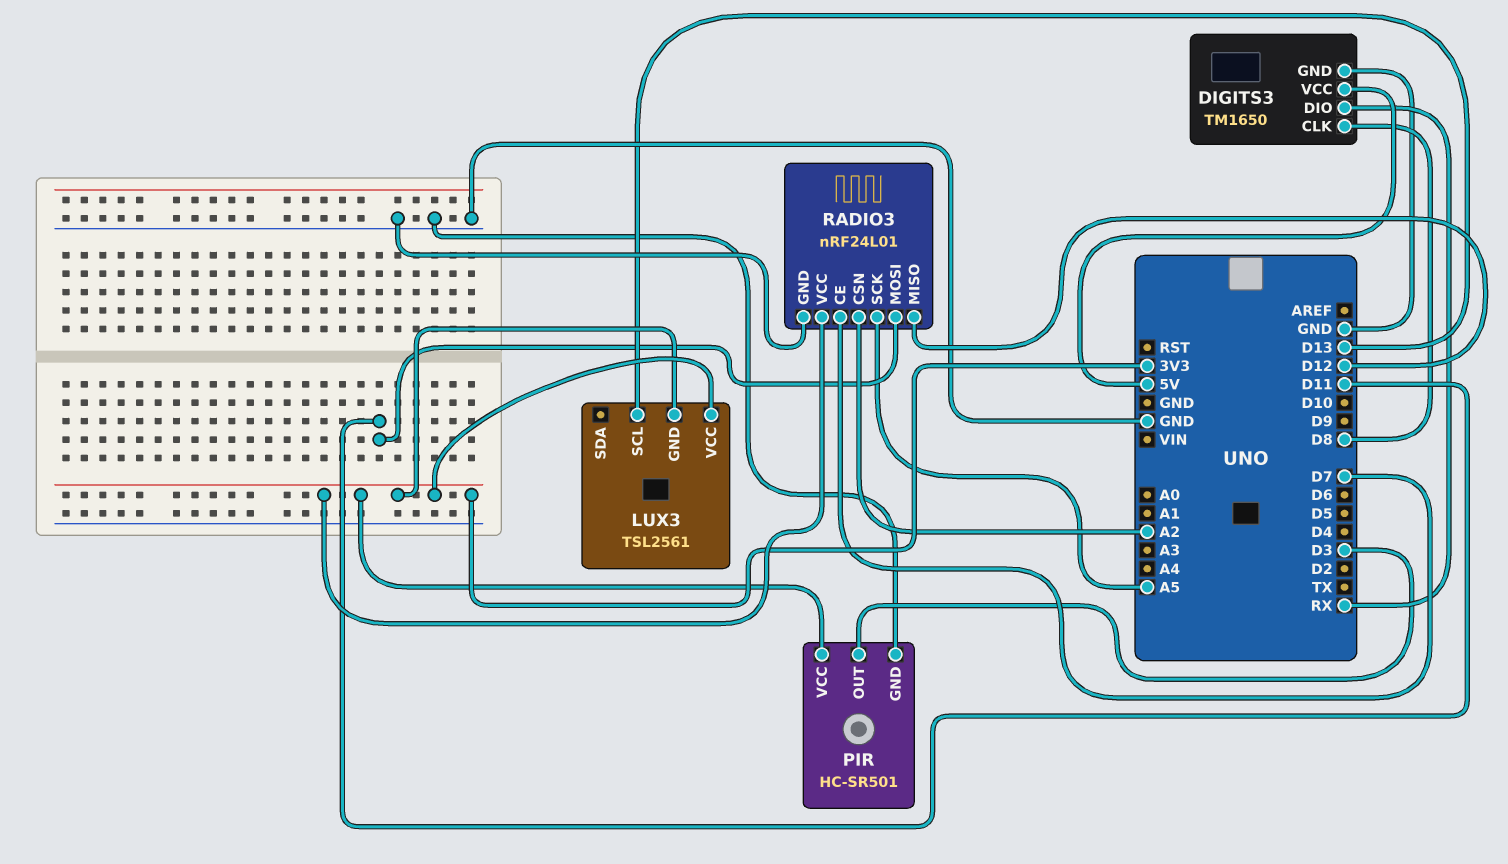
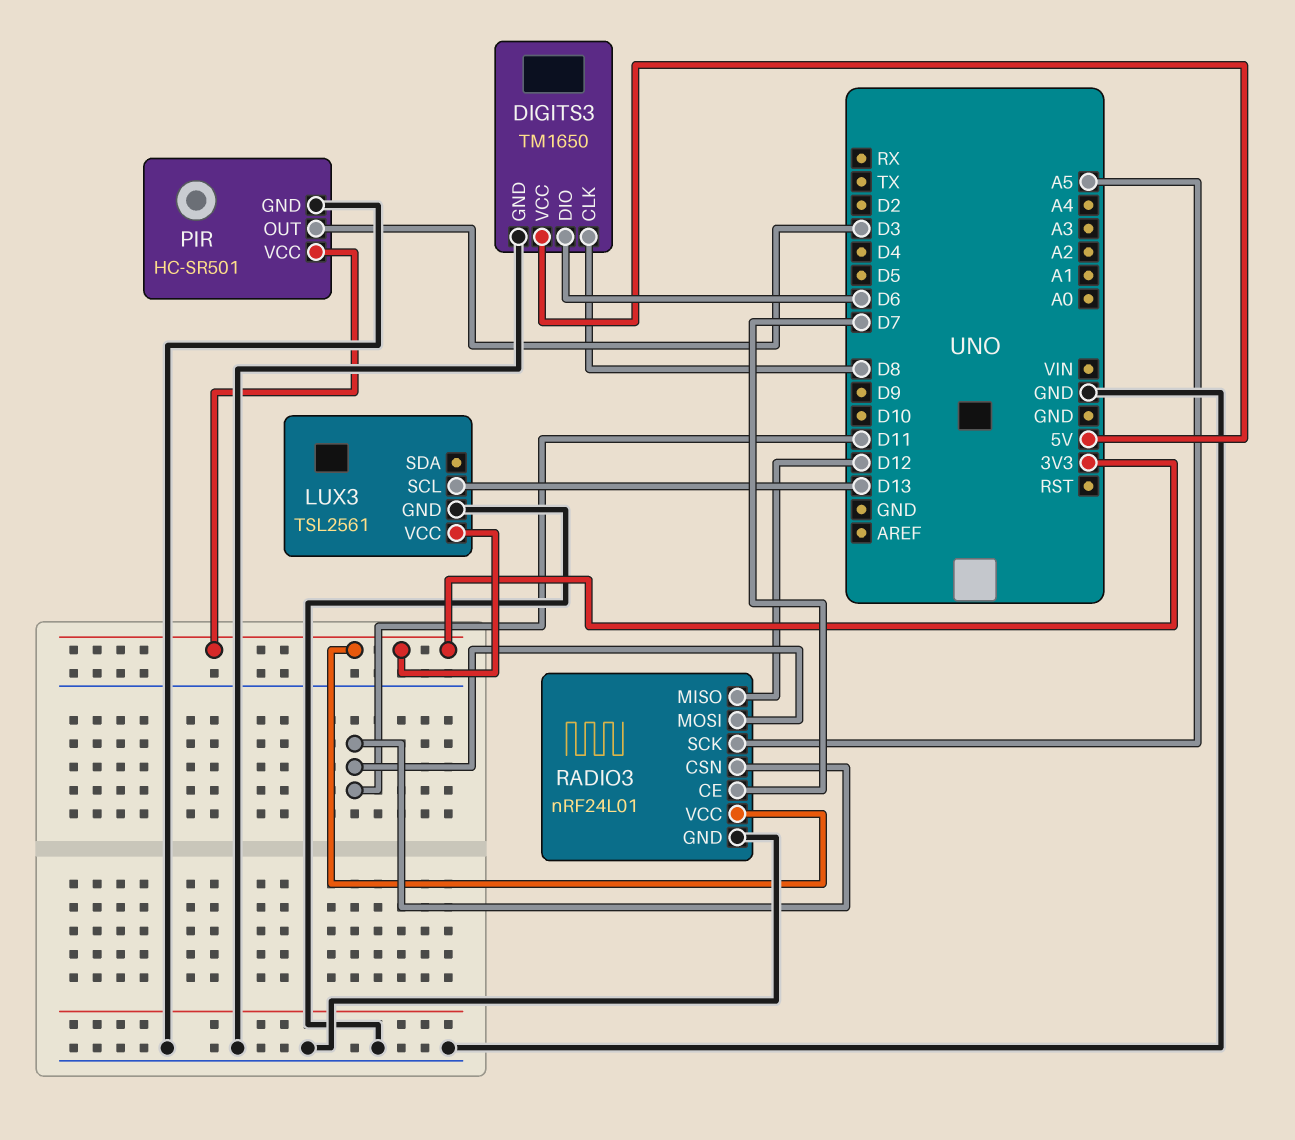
DIGITS3 pin DIO: RX -> D6
LUX3 pin GND: 3V3 -> GND
RADIO3 pin CSN: A2 -> D11

